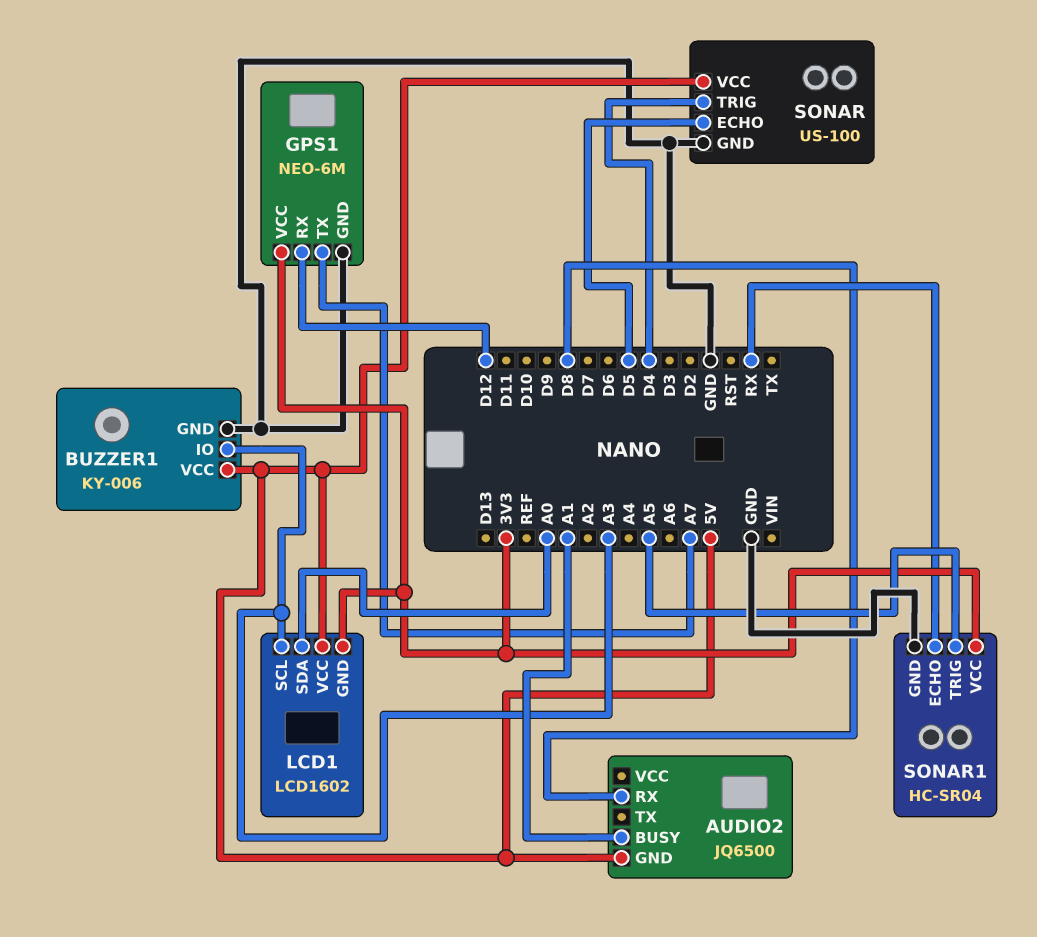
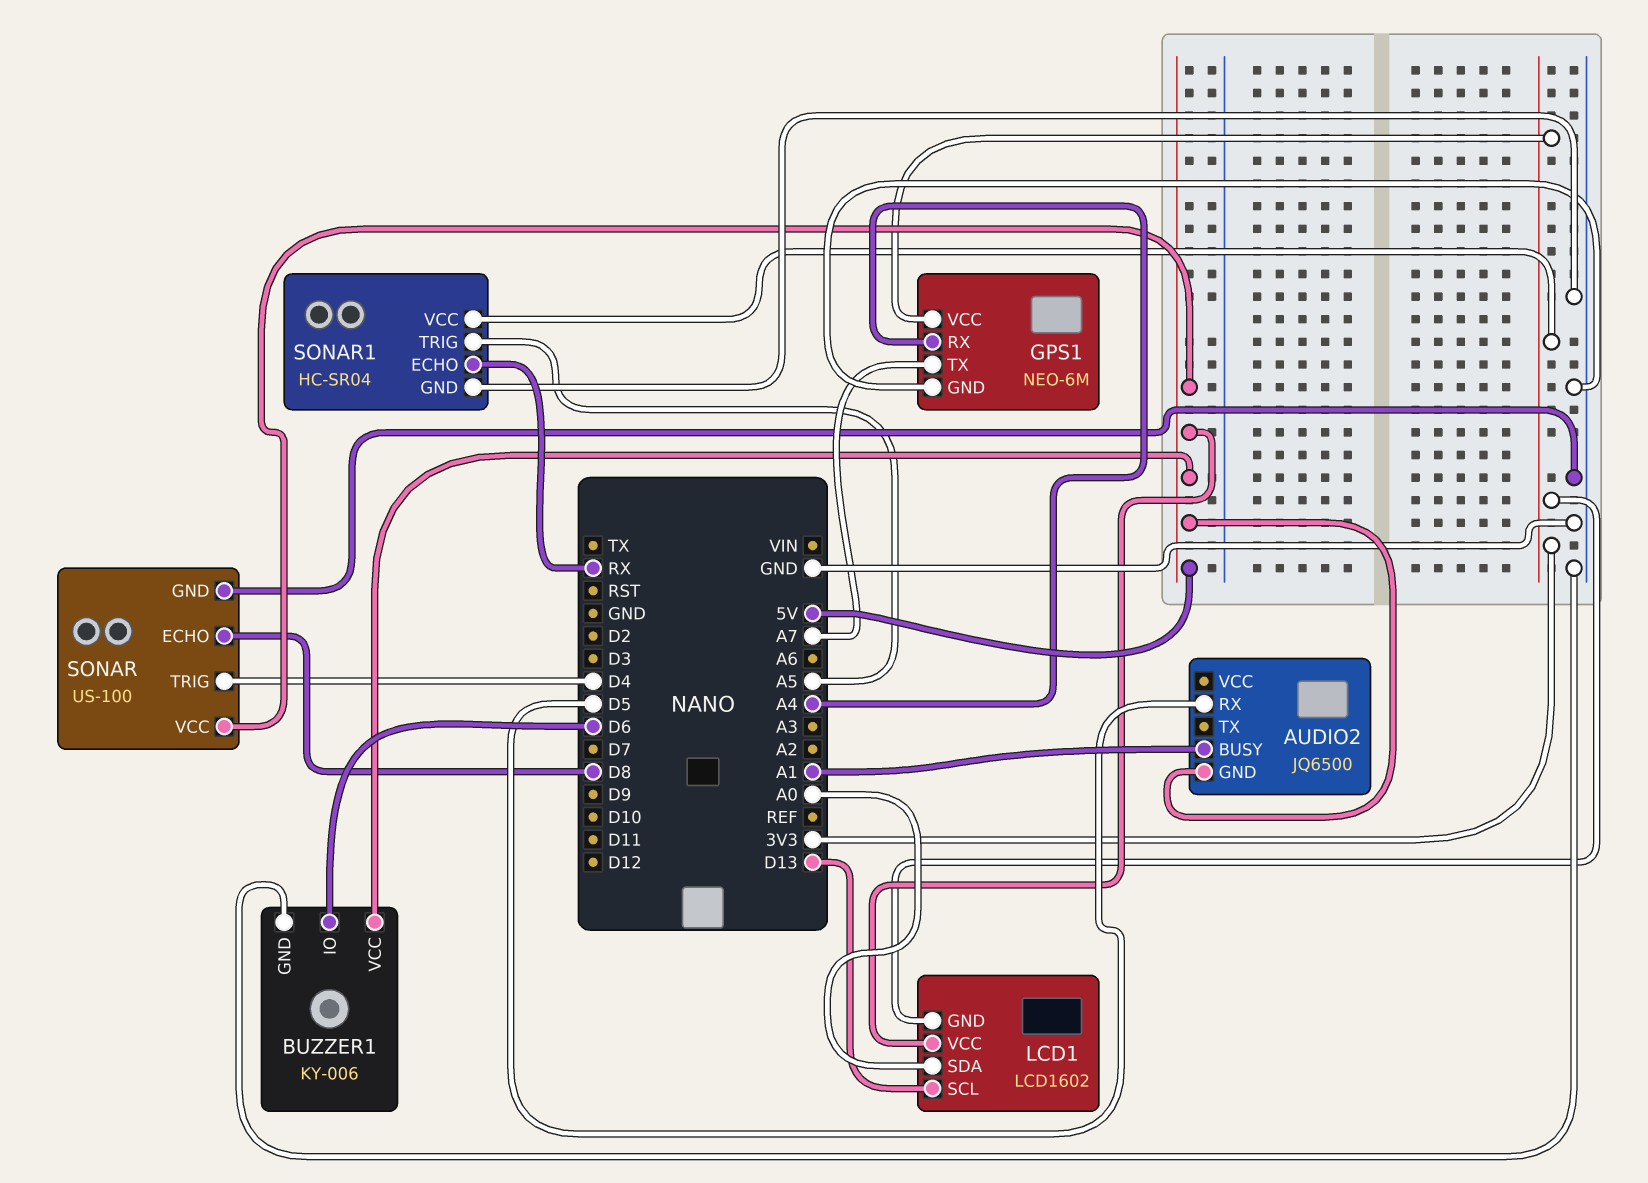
AUDIO2 pin RX: D8 -> D5
BUZZER1 pin IO: A3 -> D6
GPS1 pin RX: D12 -> A4
LCD1 pin SCL: A3 -> D13
SONAR pin ECHO: D5 -> D8

